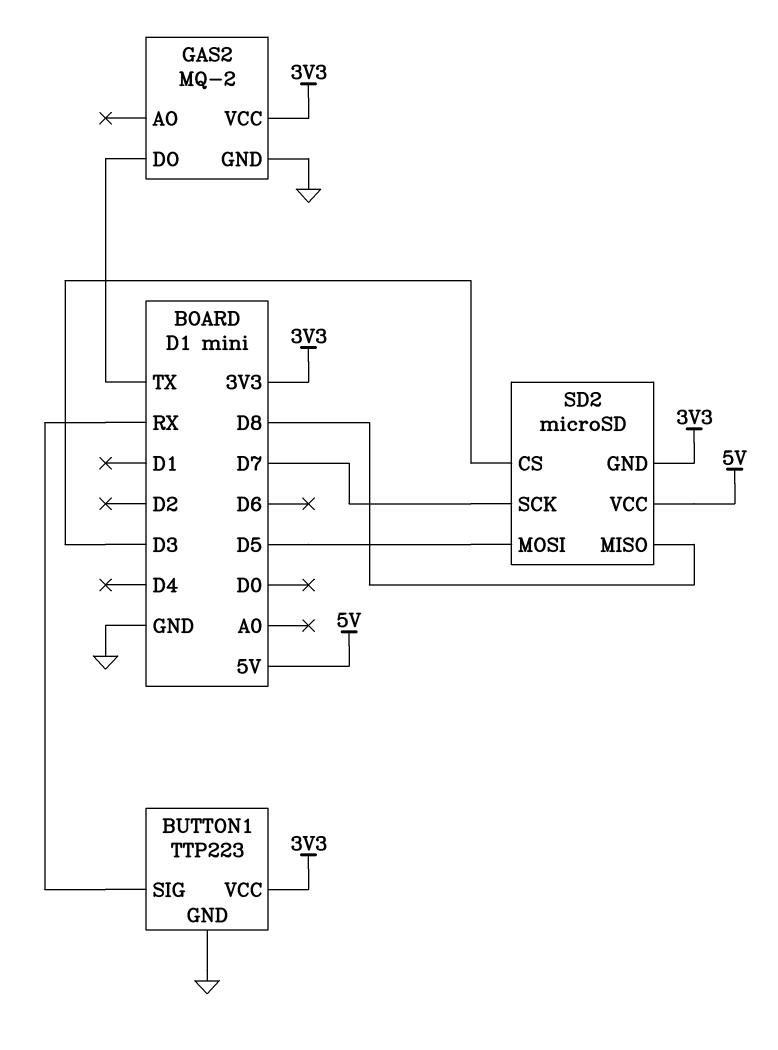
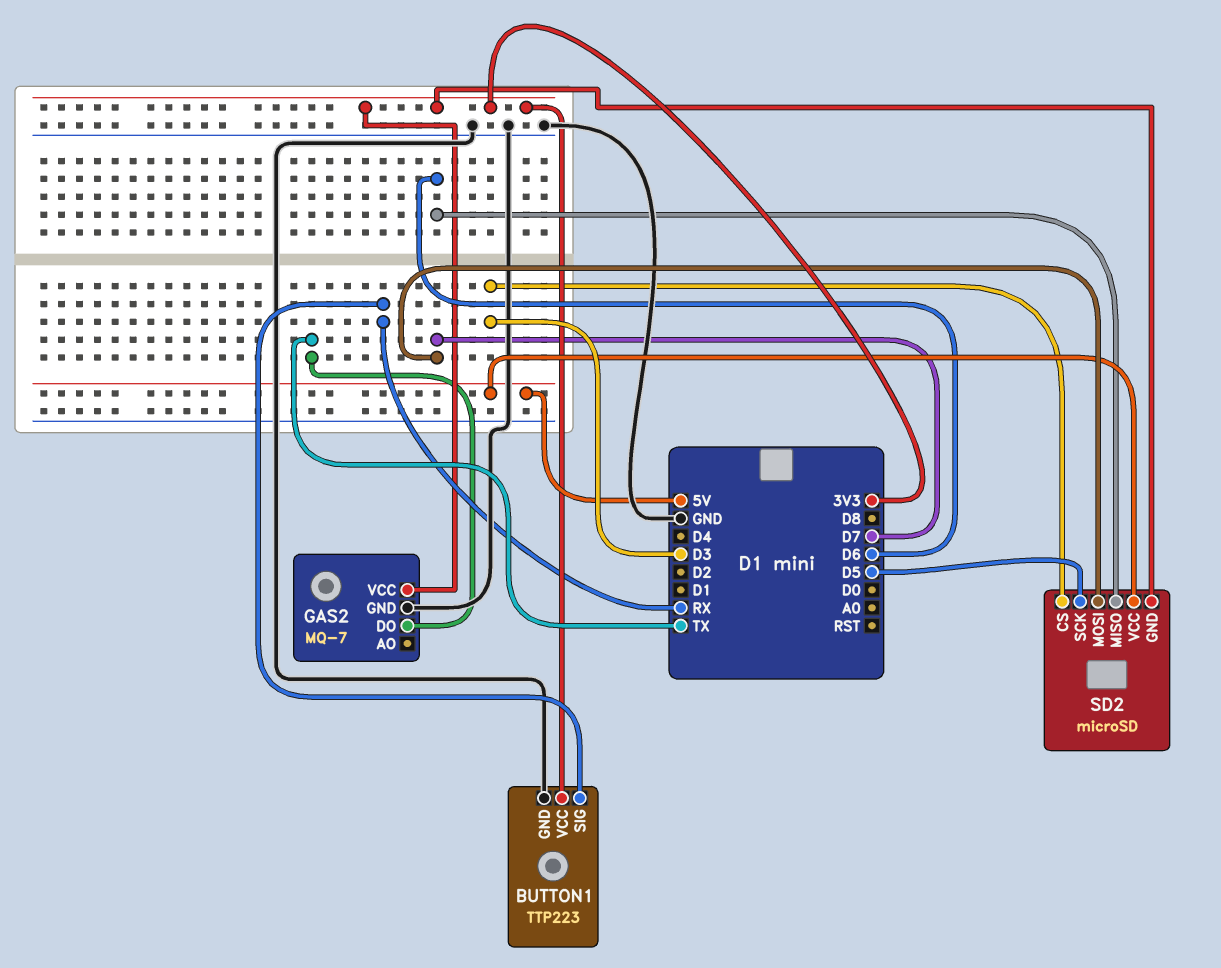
GAS2: MQ-2 -> MQ-7
SD2 pin MISO: D8 -> D6
SD2 pin MOSI: D5 -> D7
SD2 pin SCK: D7 -> D5

